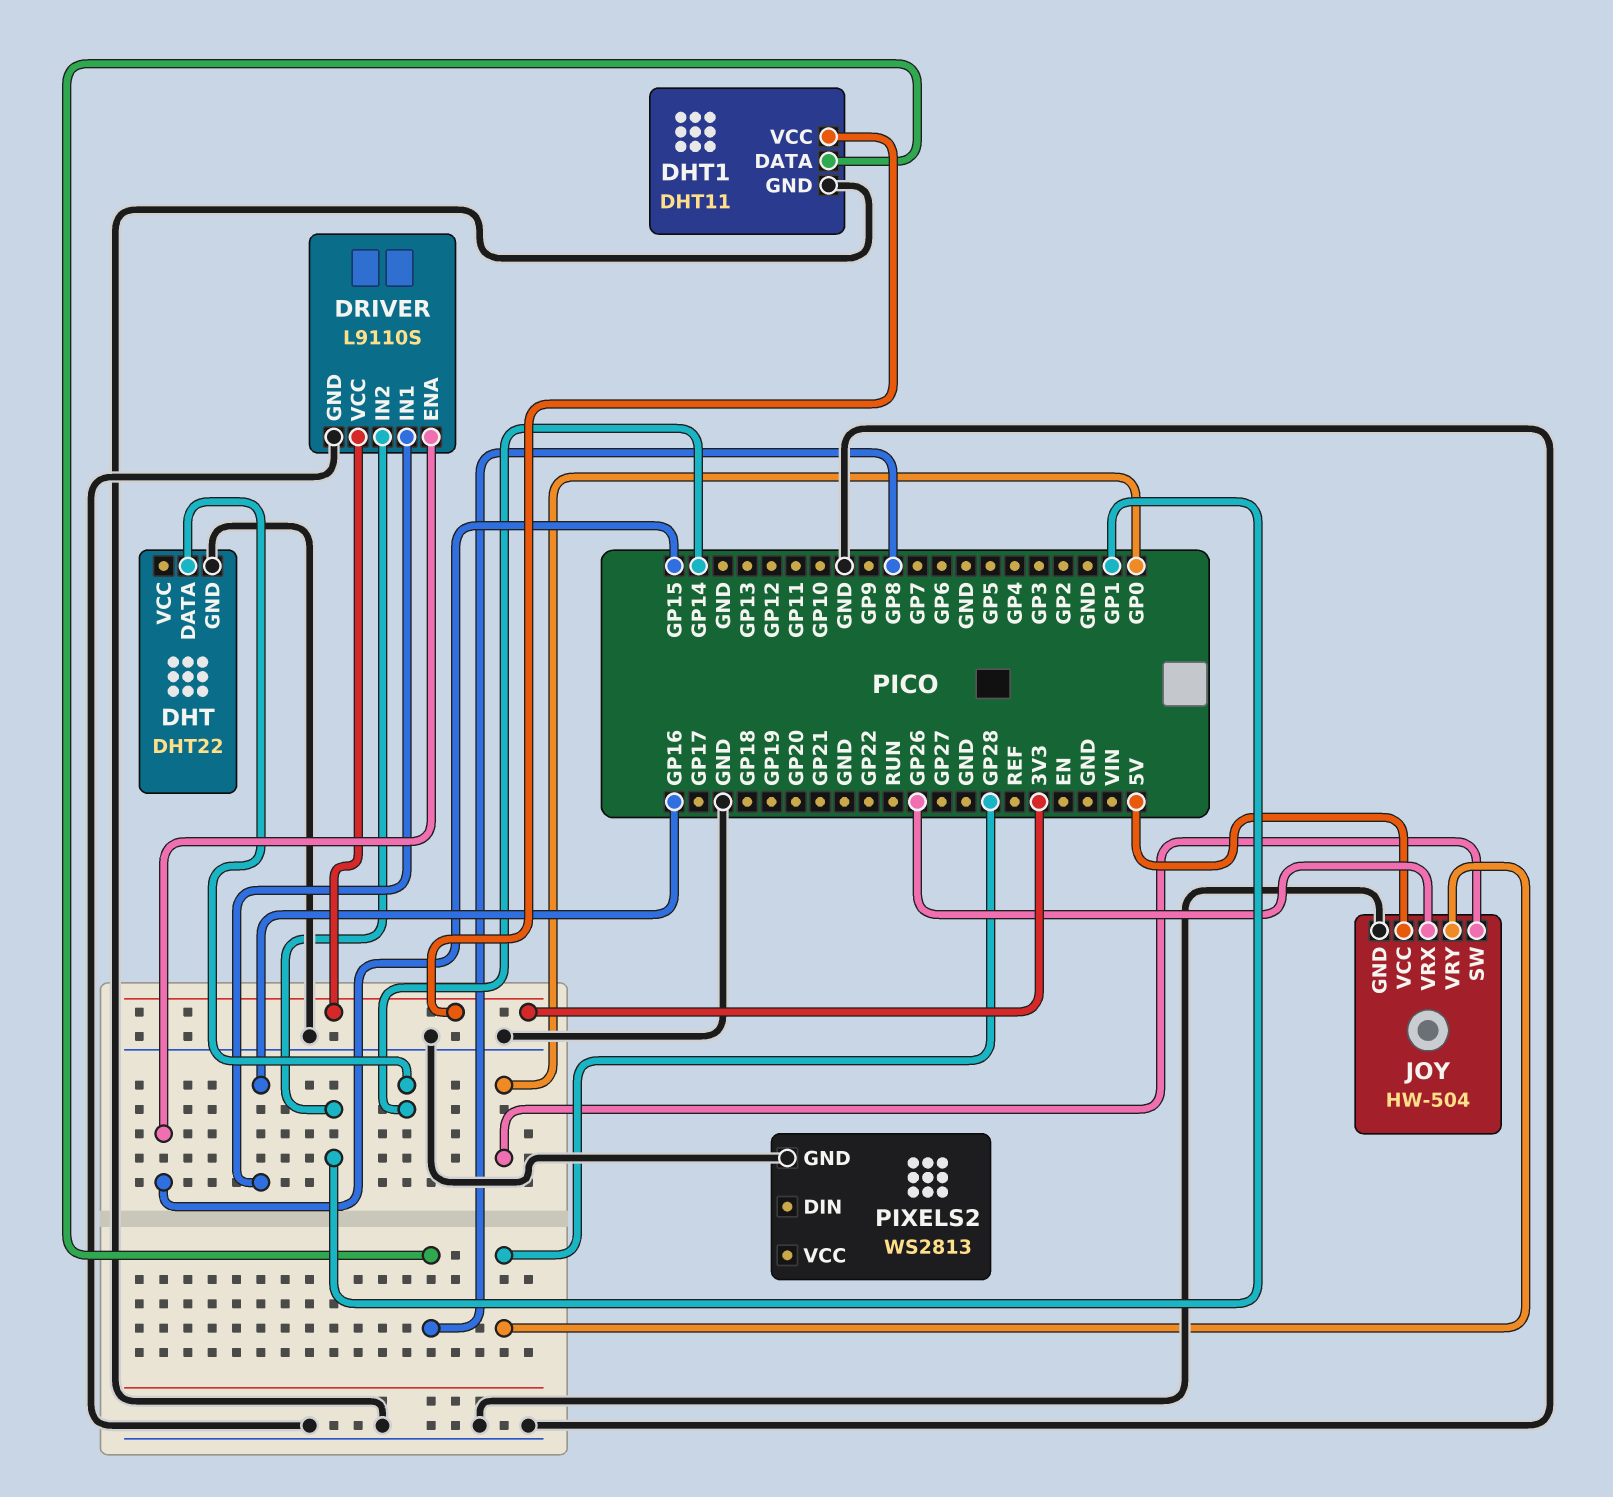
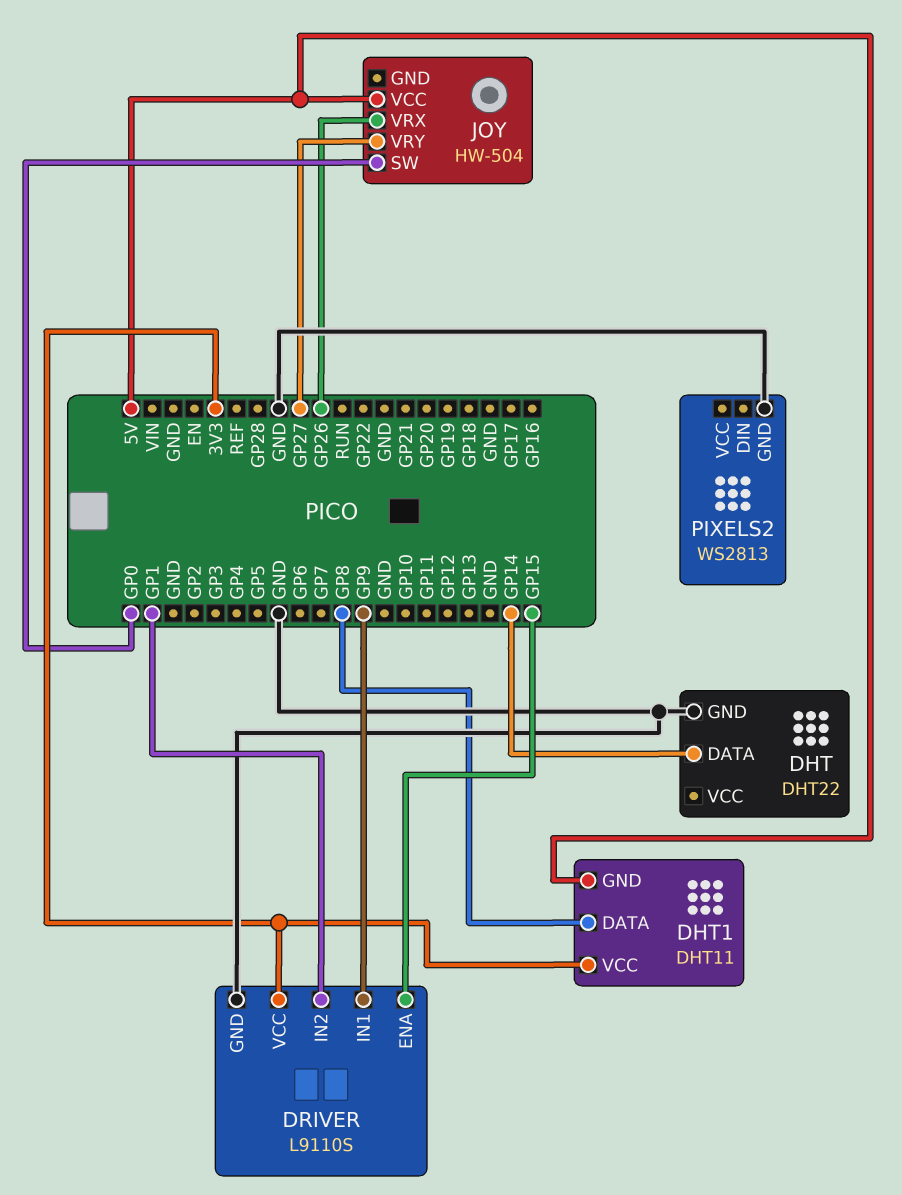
DHT1 pin GND: GND -> 5V
DRIVER pin IN1: GP16 -> GP9
JOY pin GND: GND -> none
JOY pin VRY: GP28 -> GP27

